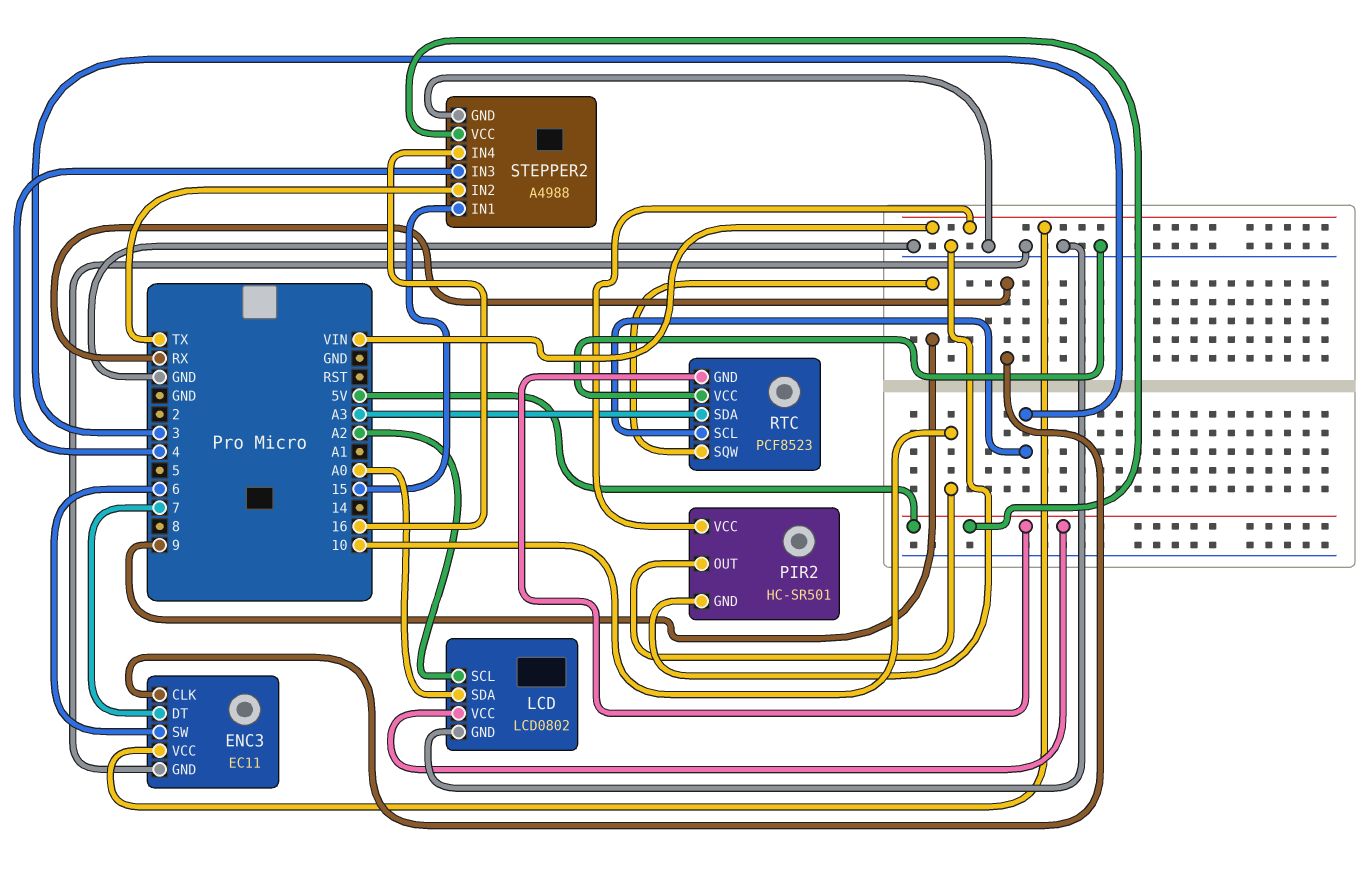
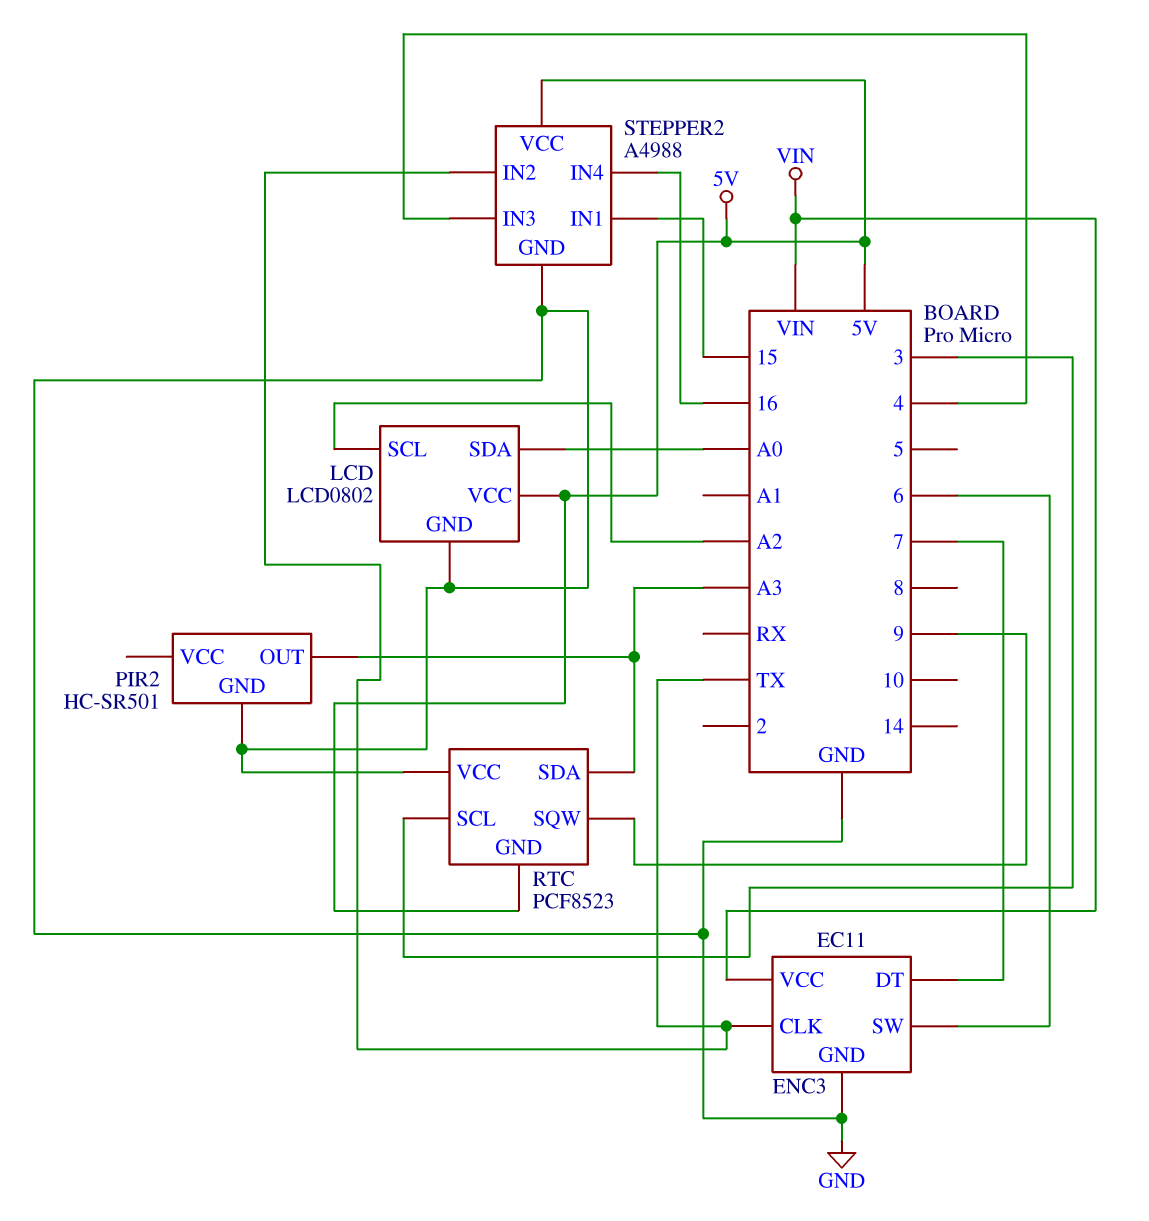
ENC3 pin CLK: RX -> TX
PIR2 pin OUT: 10 -> A3
PIR2 pin VCC: VIN -> none

